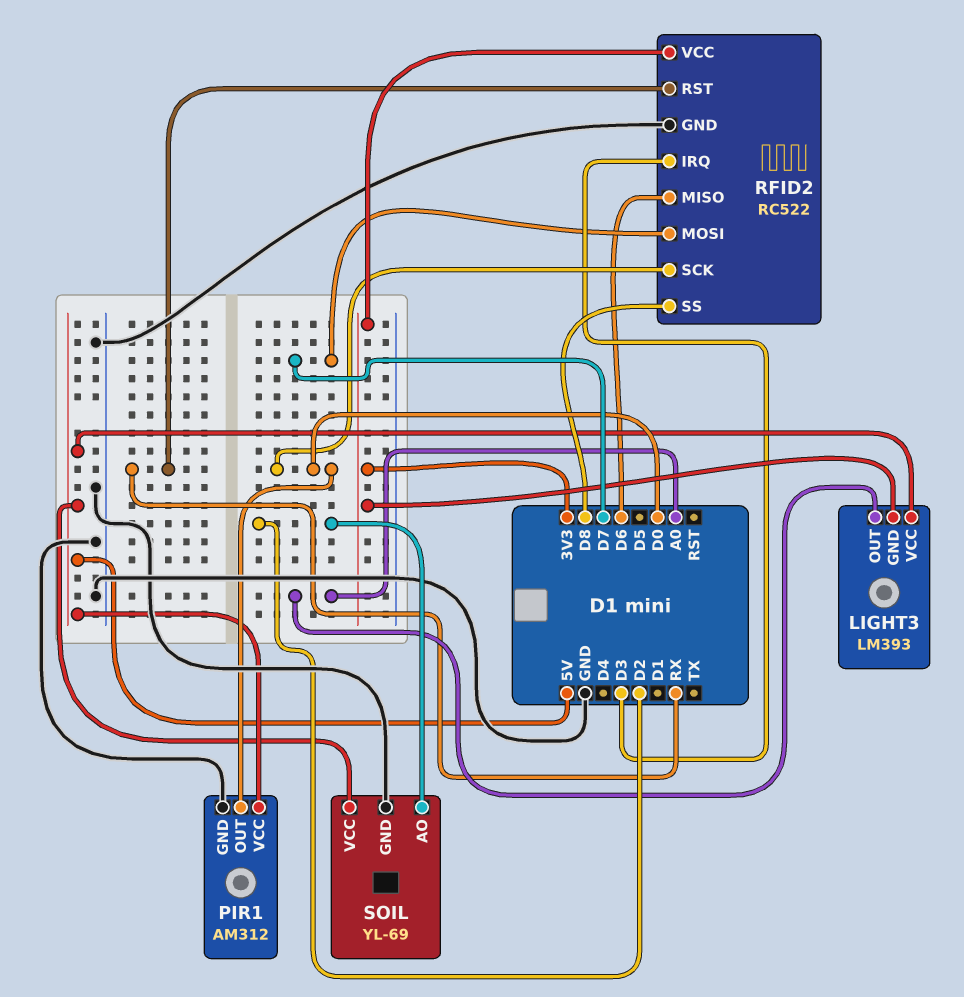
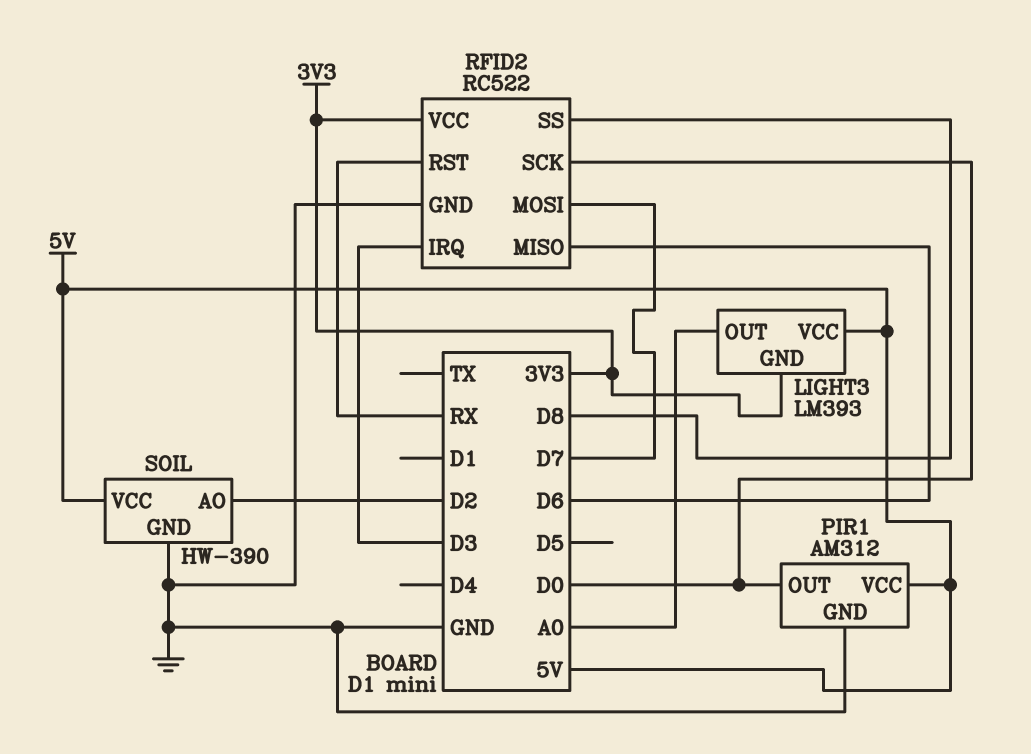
SOIL: YL-69 -> HW-390

